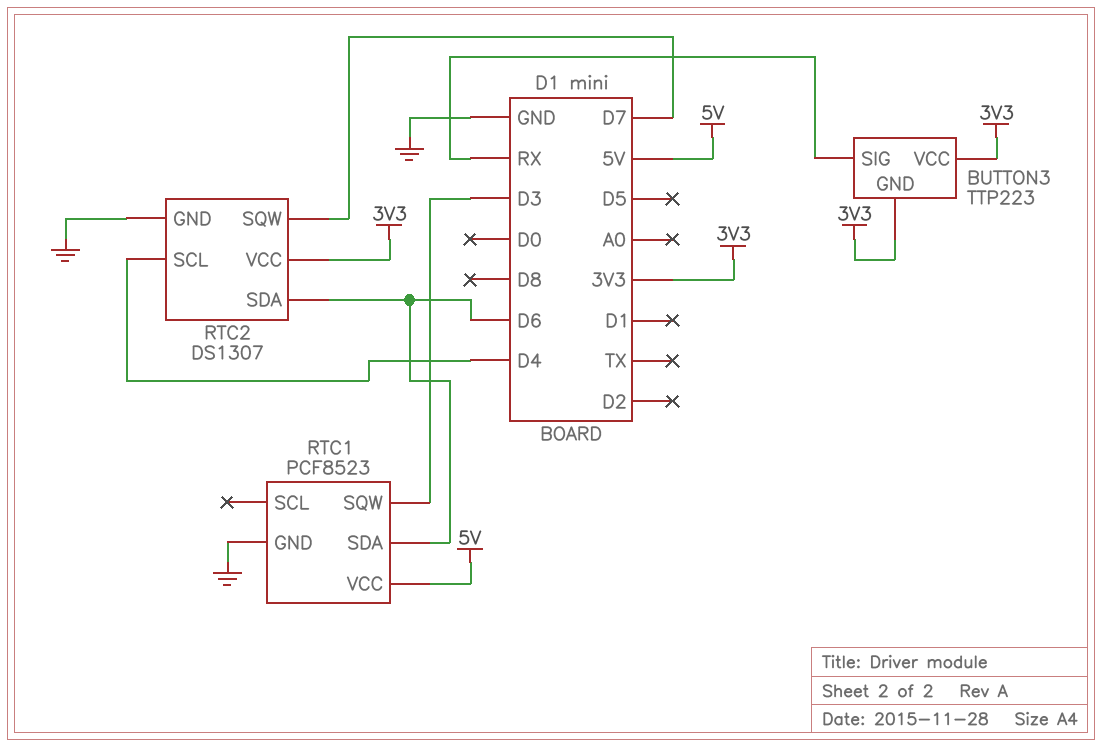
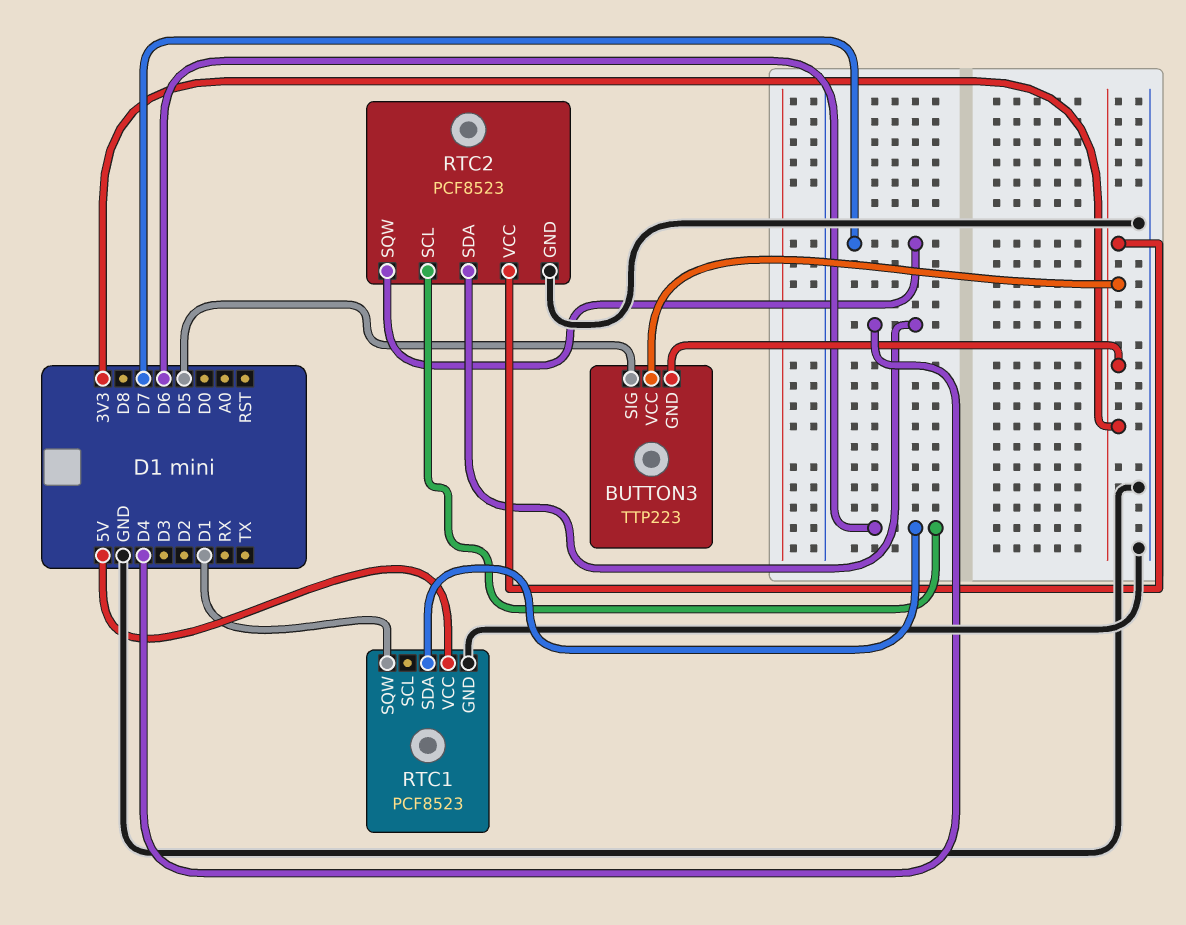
BUTTON3 pin SIG: RX -> D5
RTC1 pin SQW: D3 -> D1
RTC2: DS1307 -> PCF8523
RTC2 pin SCL: D4 -> D6
RTC2 pin SDA: D6 -> D4

